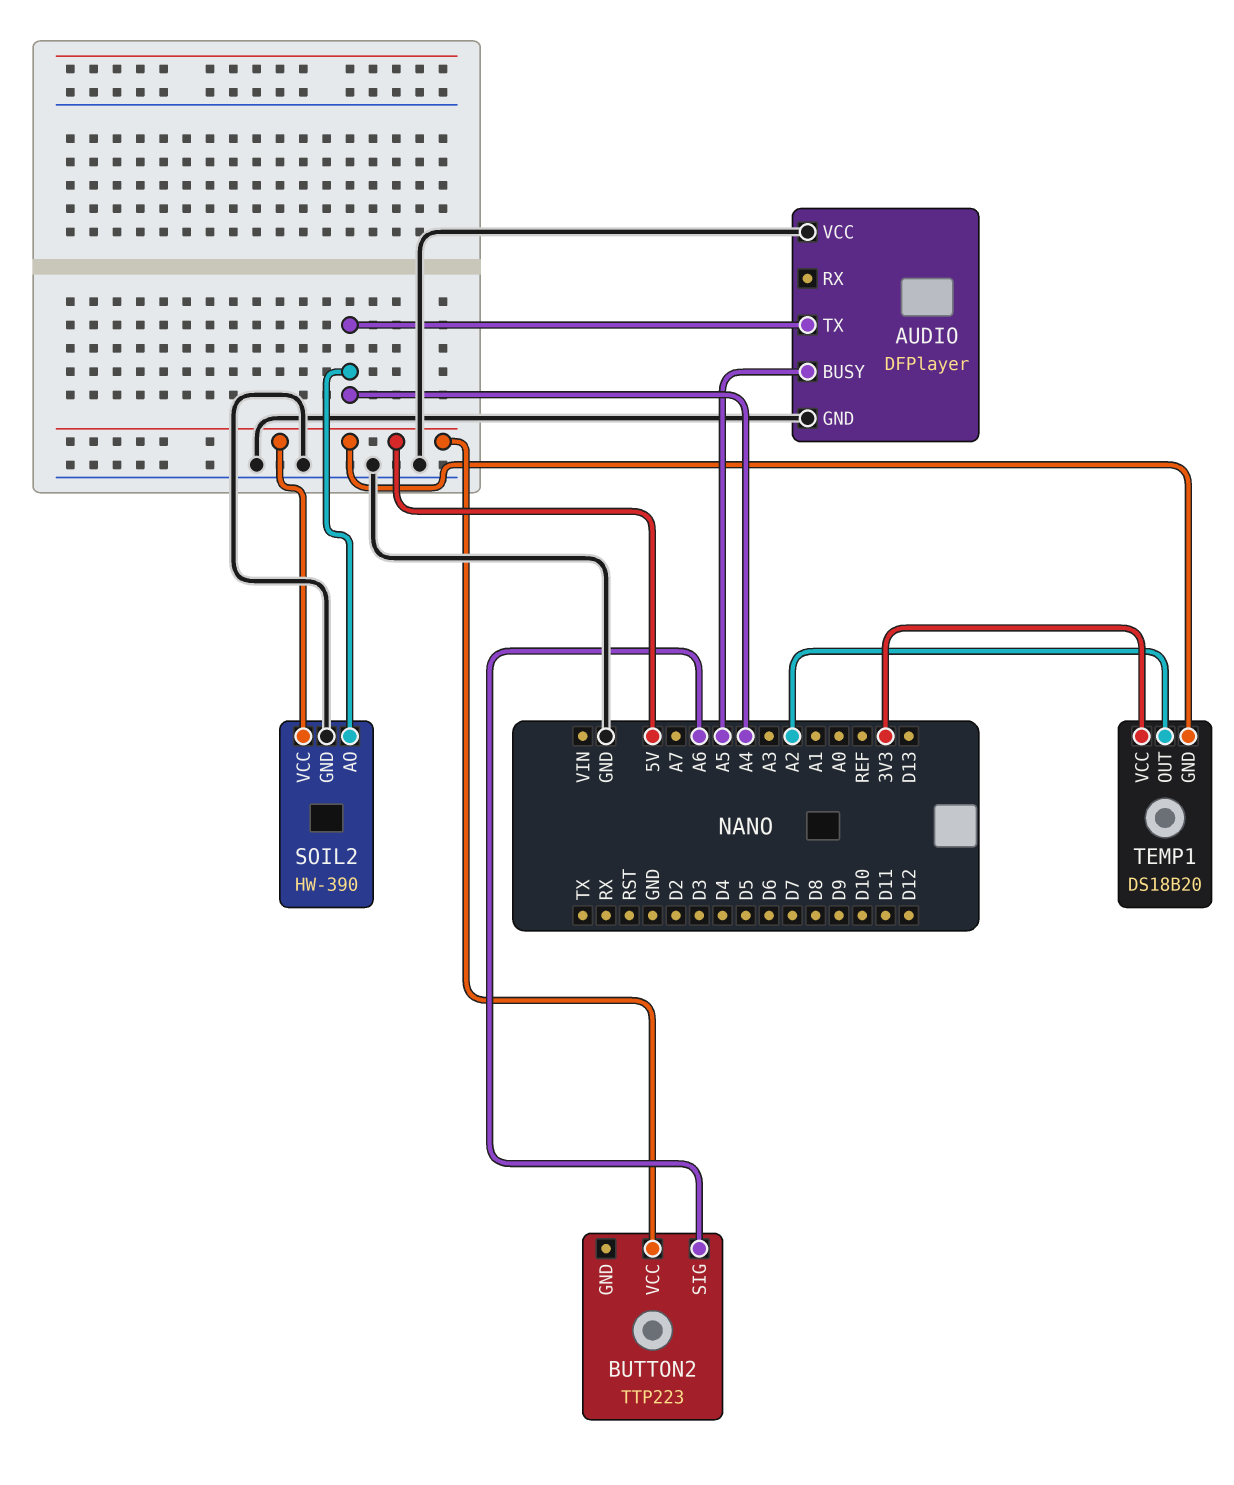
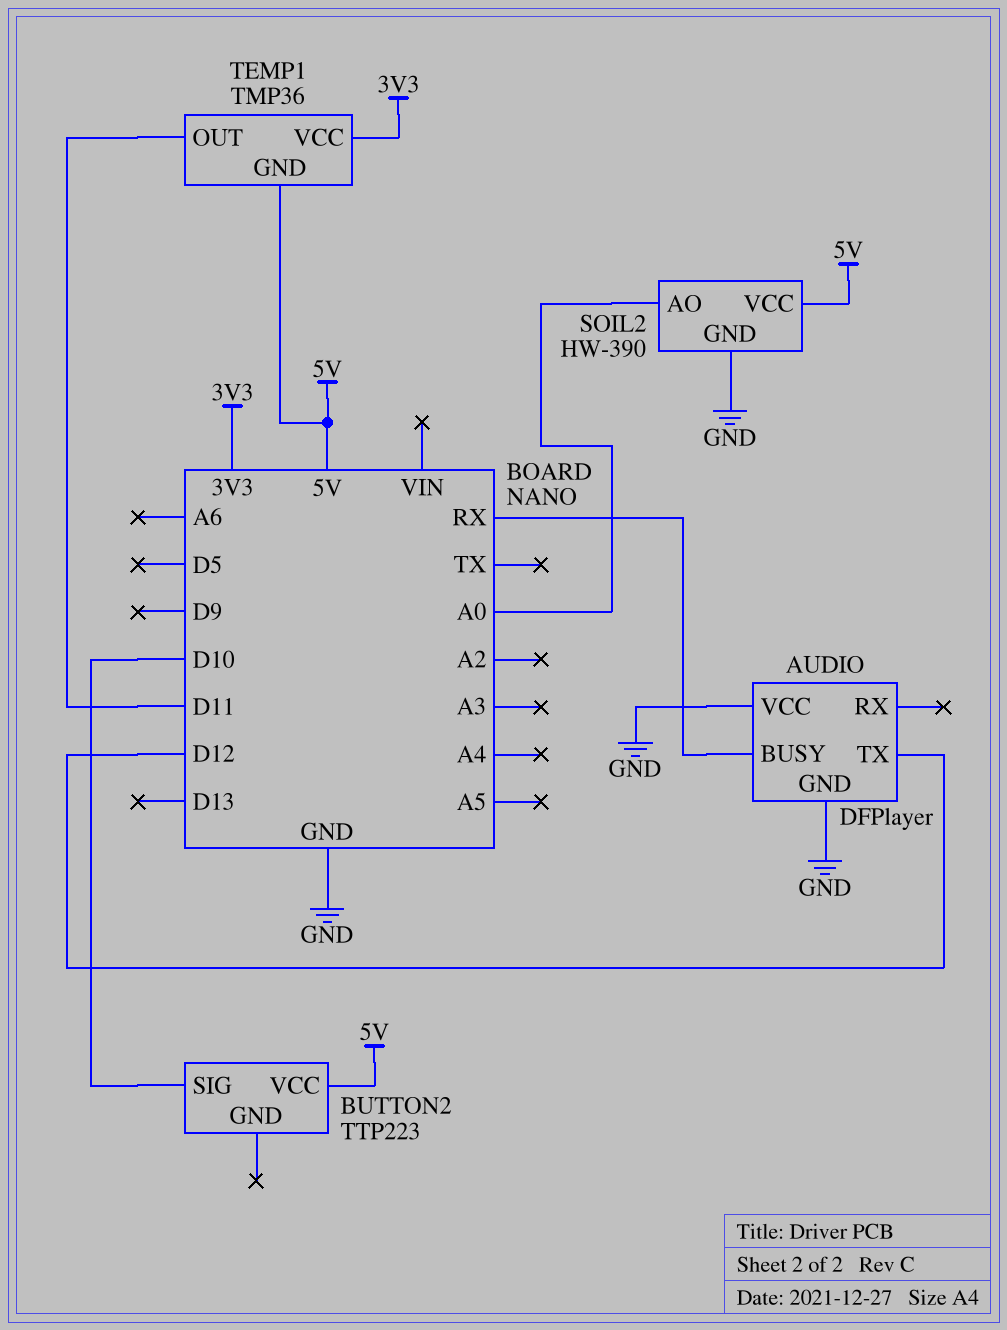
AUDIO pin BUSY: A5 -> RX
AUDIO pin TX: A4 -> D12
BUTTON2 pin SIG: A6 -> D10
SOIL2 pin AO: A4 -> A0
TEMP1: DS18B20 -> TMP36
TEMP1 pin OUT: A2 -> D11

